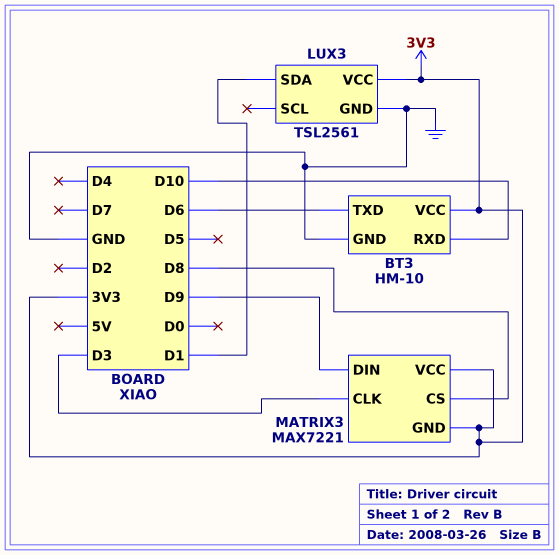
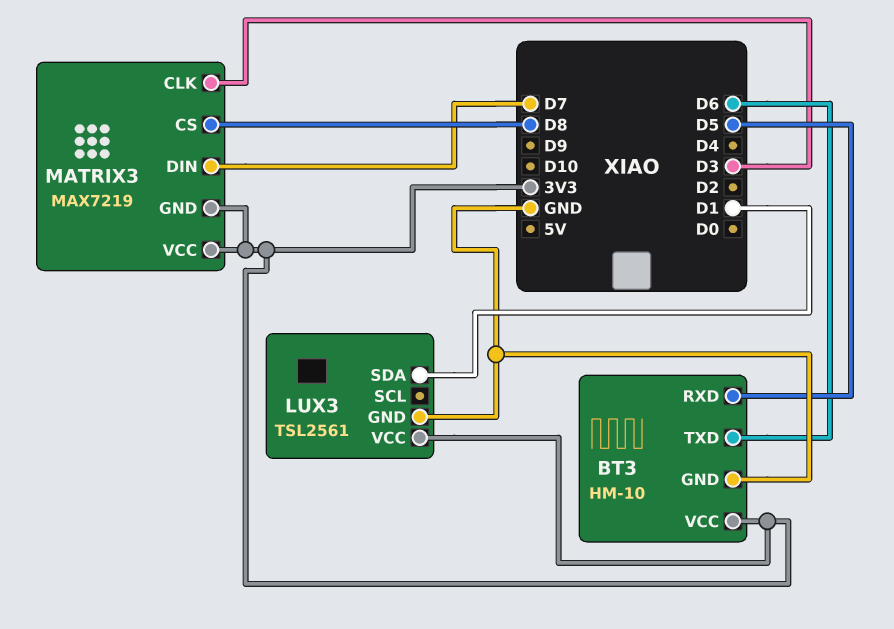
BT3 pin RXD: D10 -> D5
MATRIX3: MAX7221 -> MAX7219
MATRIX3 pin DIN: D9 -> D7

